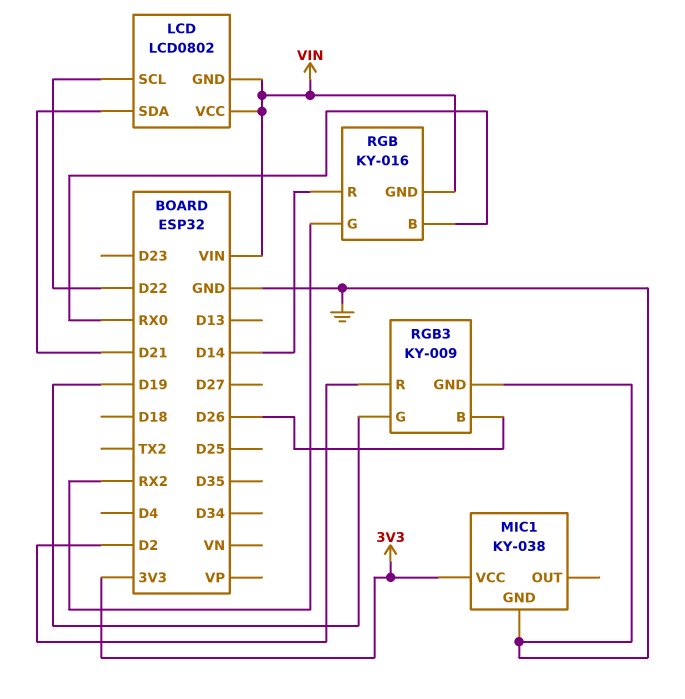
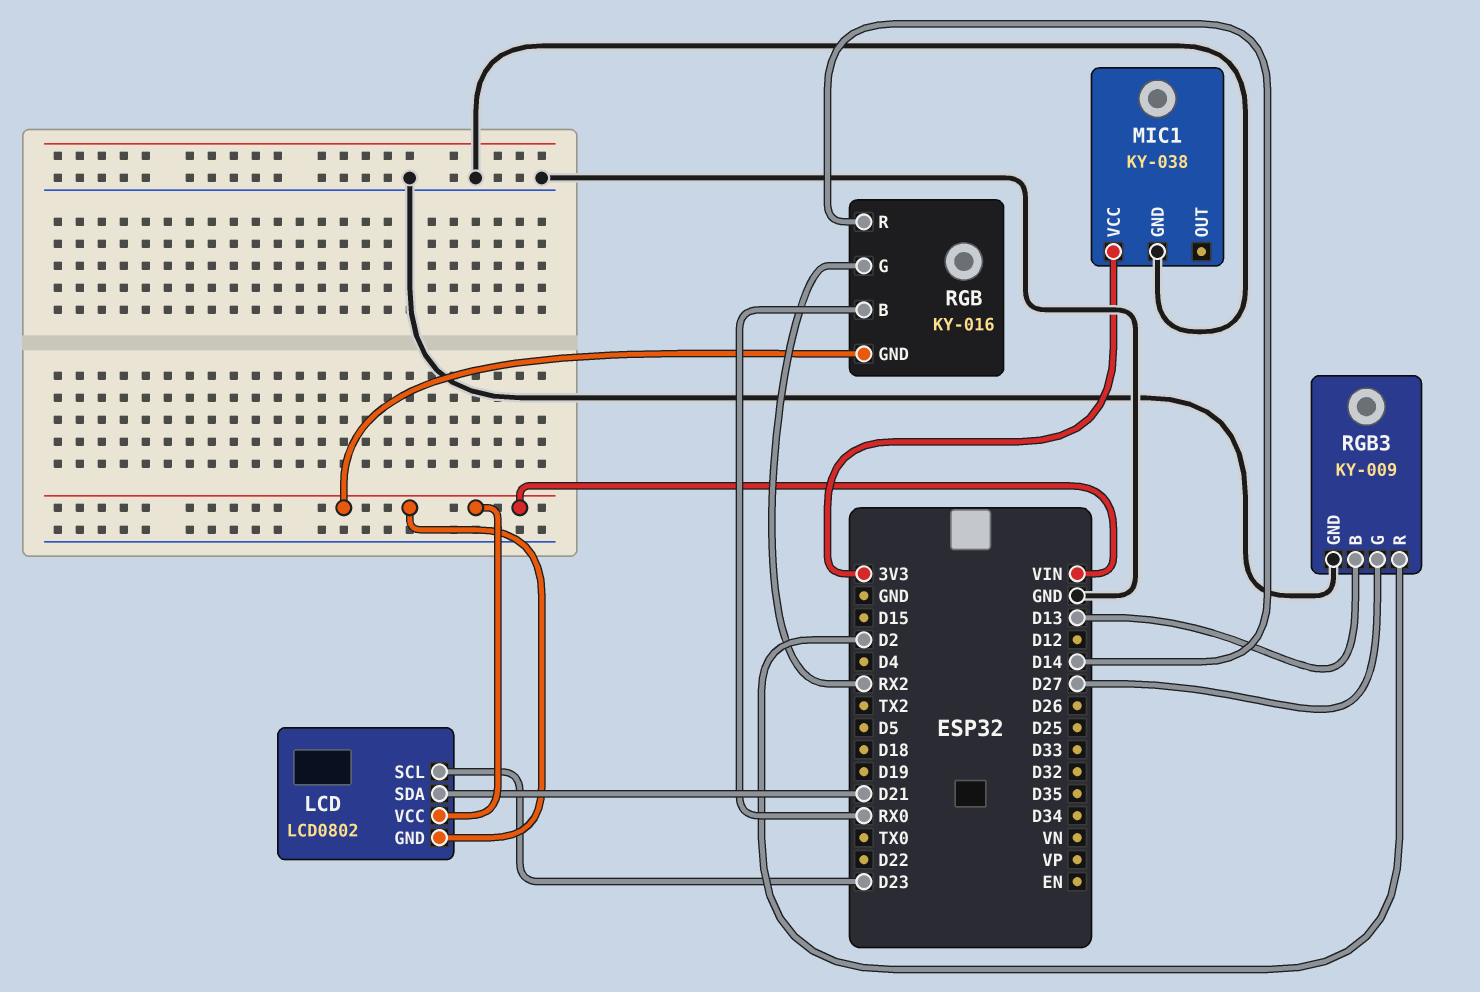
LCD pin SCL: D22 -> D23
RGB3 pin B: D26 -> D13
RGB3 pin G: D19 -> D27

